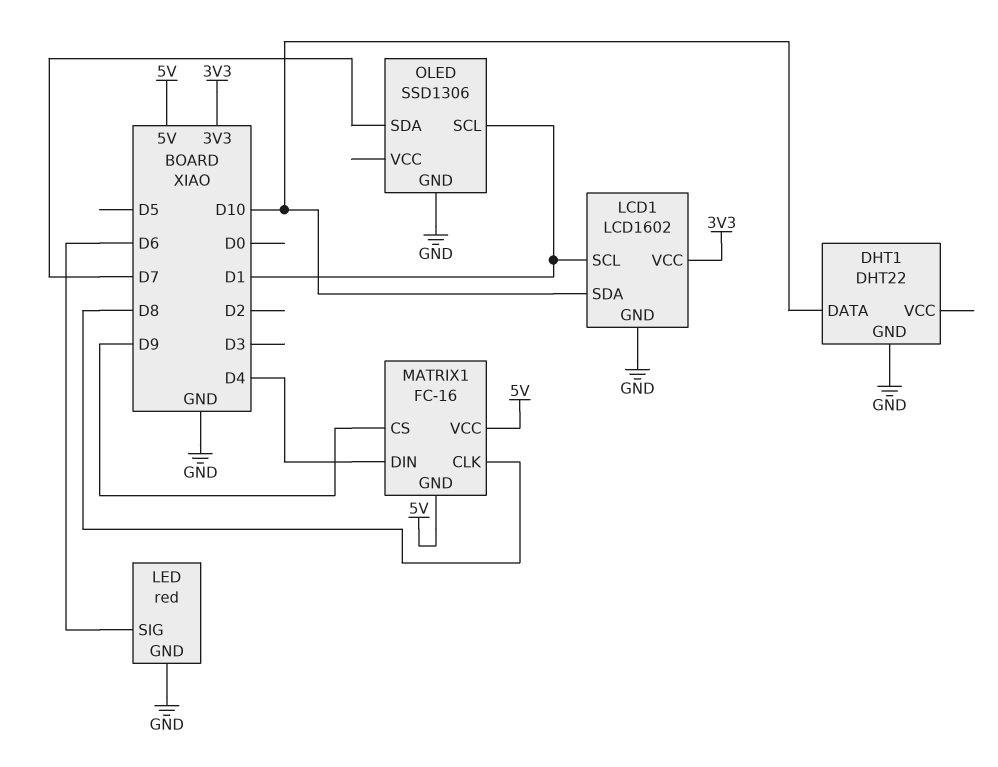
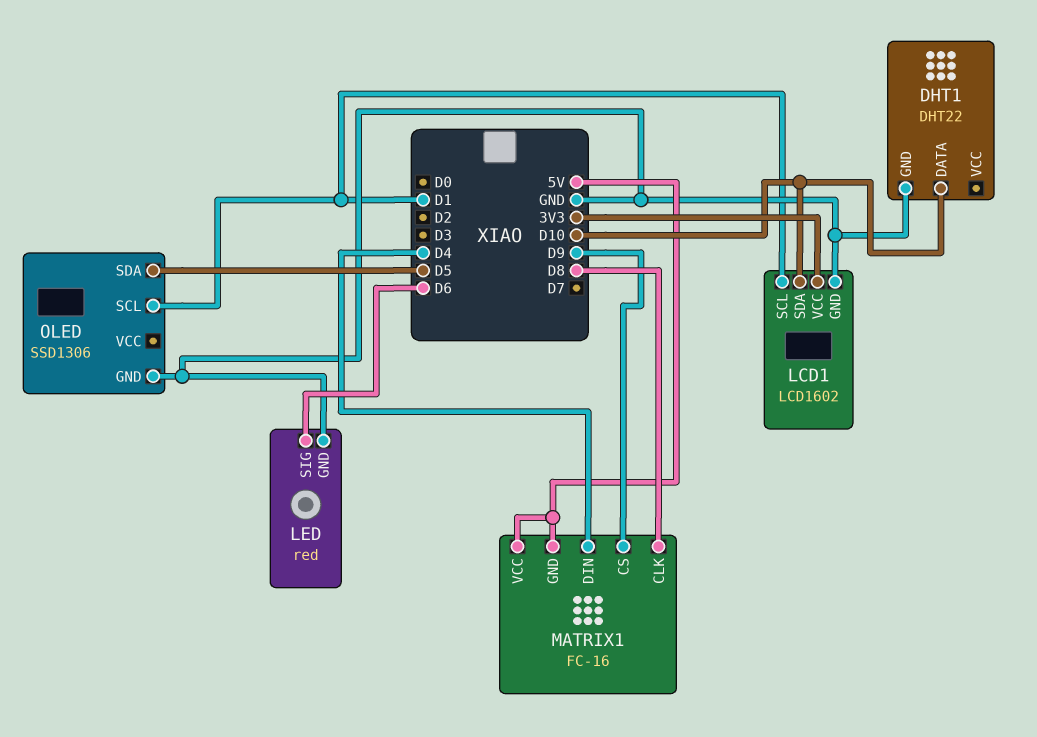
OLED pin SDA: D7 -> D5

